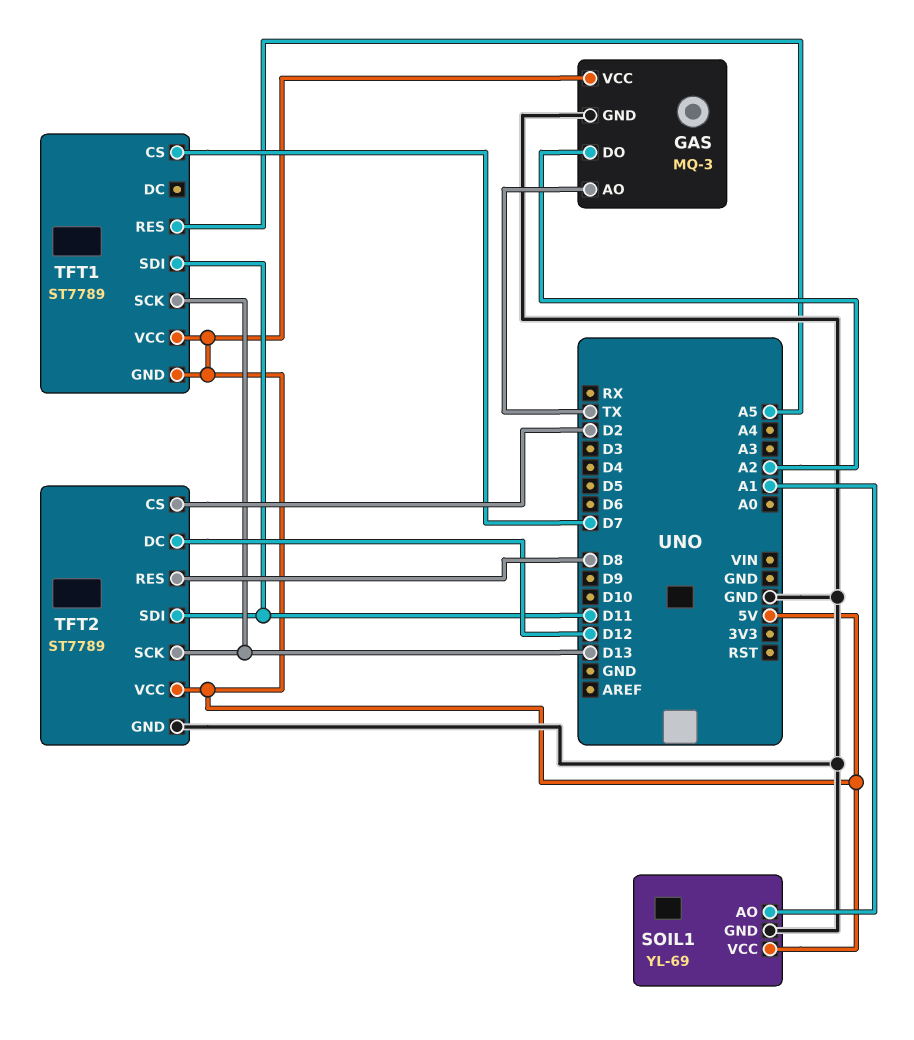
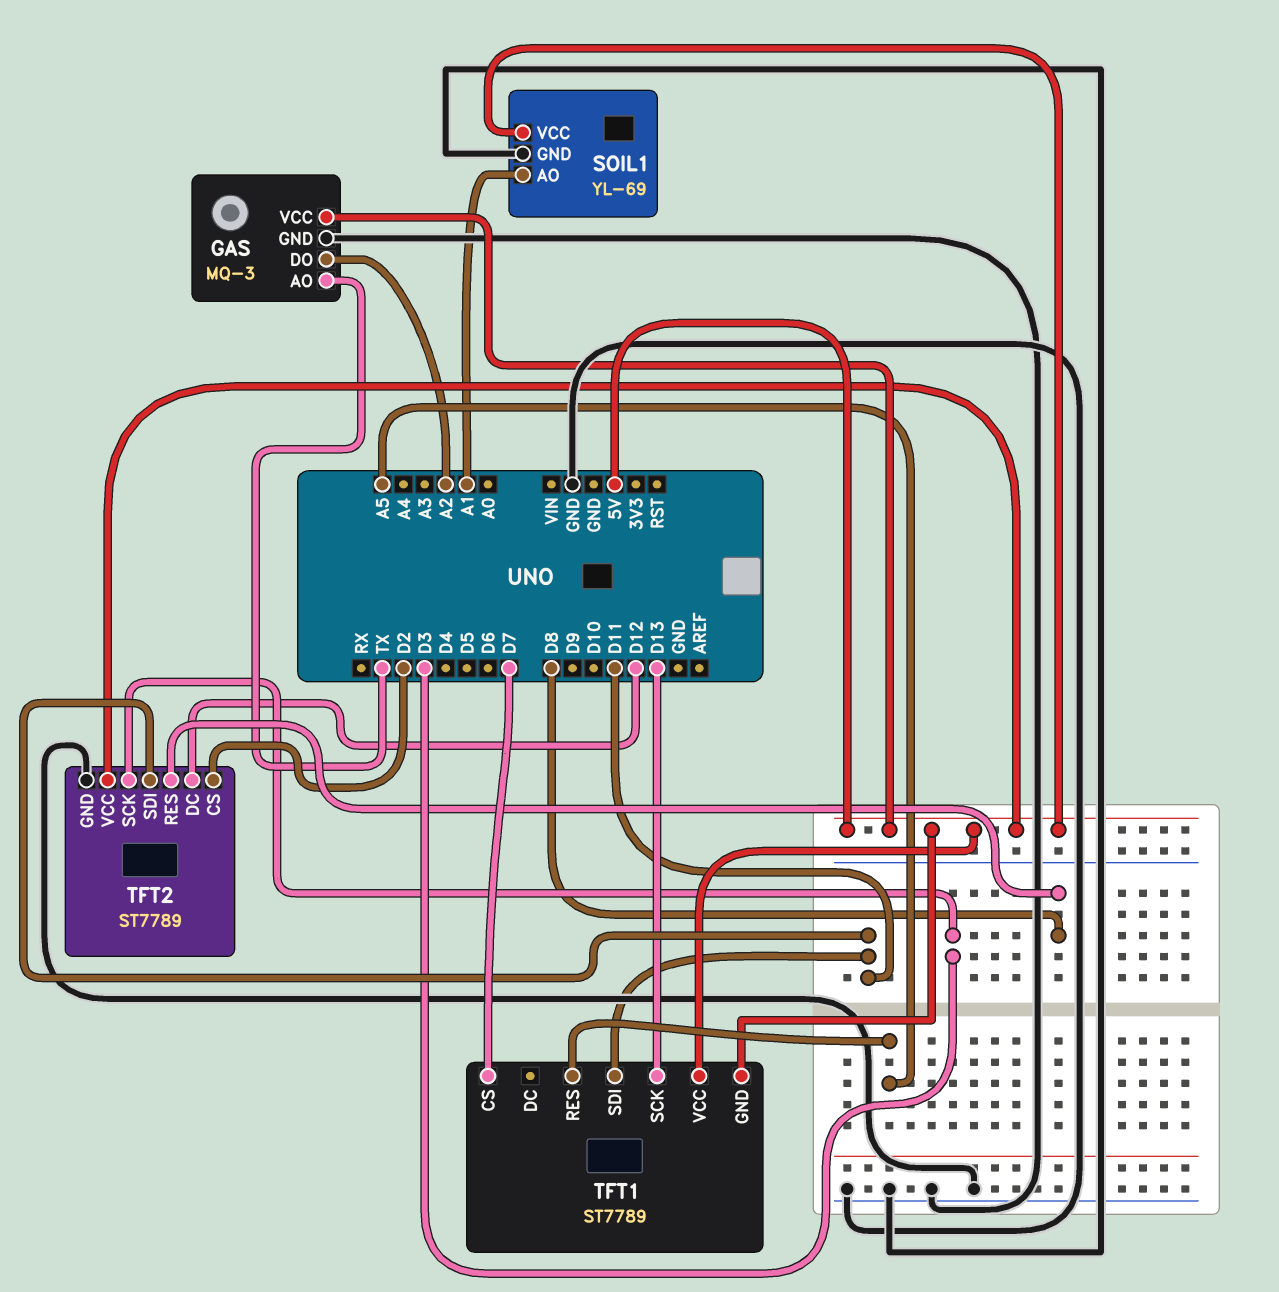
TFT2 pin SCK: D13 -> D3

